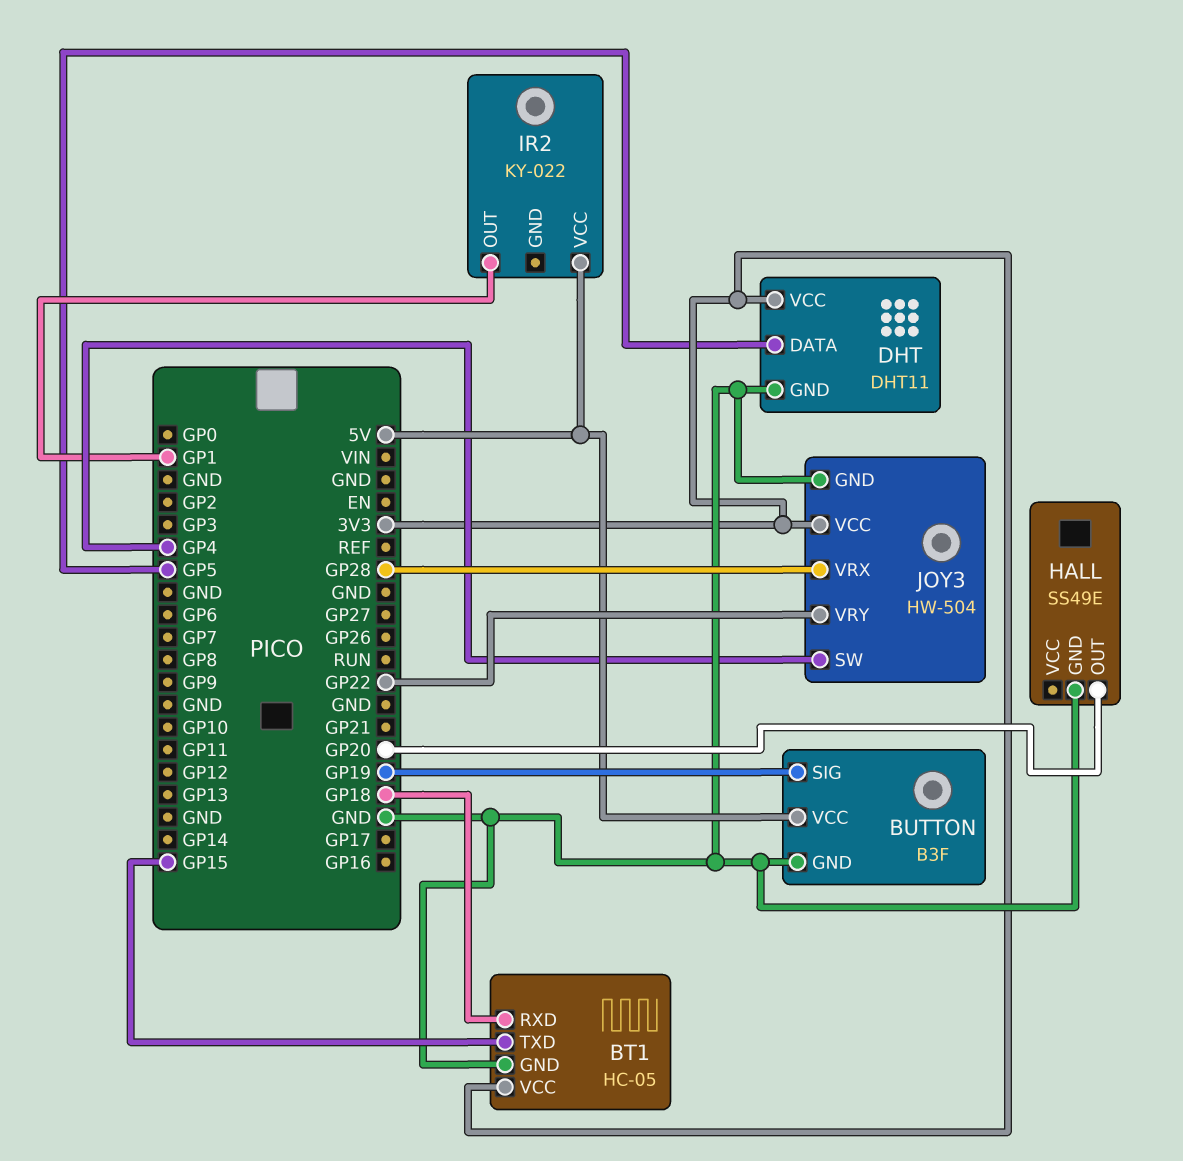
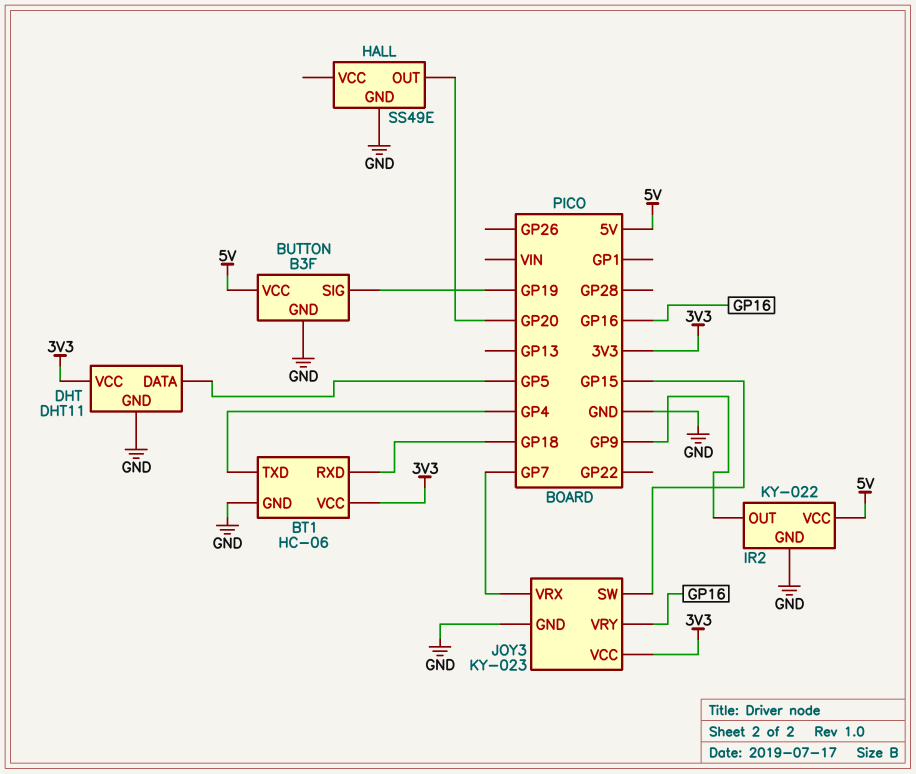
BT1: HC-05 -> HC-06
BT1 pin TXD: GP15 -> GP4
IR2 pin GND: none -> GND
IR2 pin OUT: GP1 -> GP9
JOY3: HW-504 -> KY-023
JOY3 pin SW: GP4 -> GP15
JOY3 pin VRX: GP28 -> GP7
JOY3 pin VRY: GP22 -> GP16

